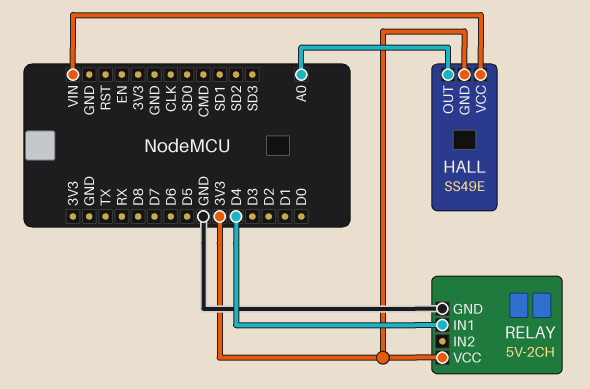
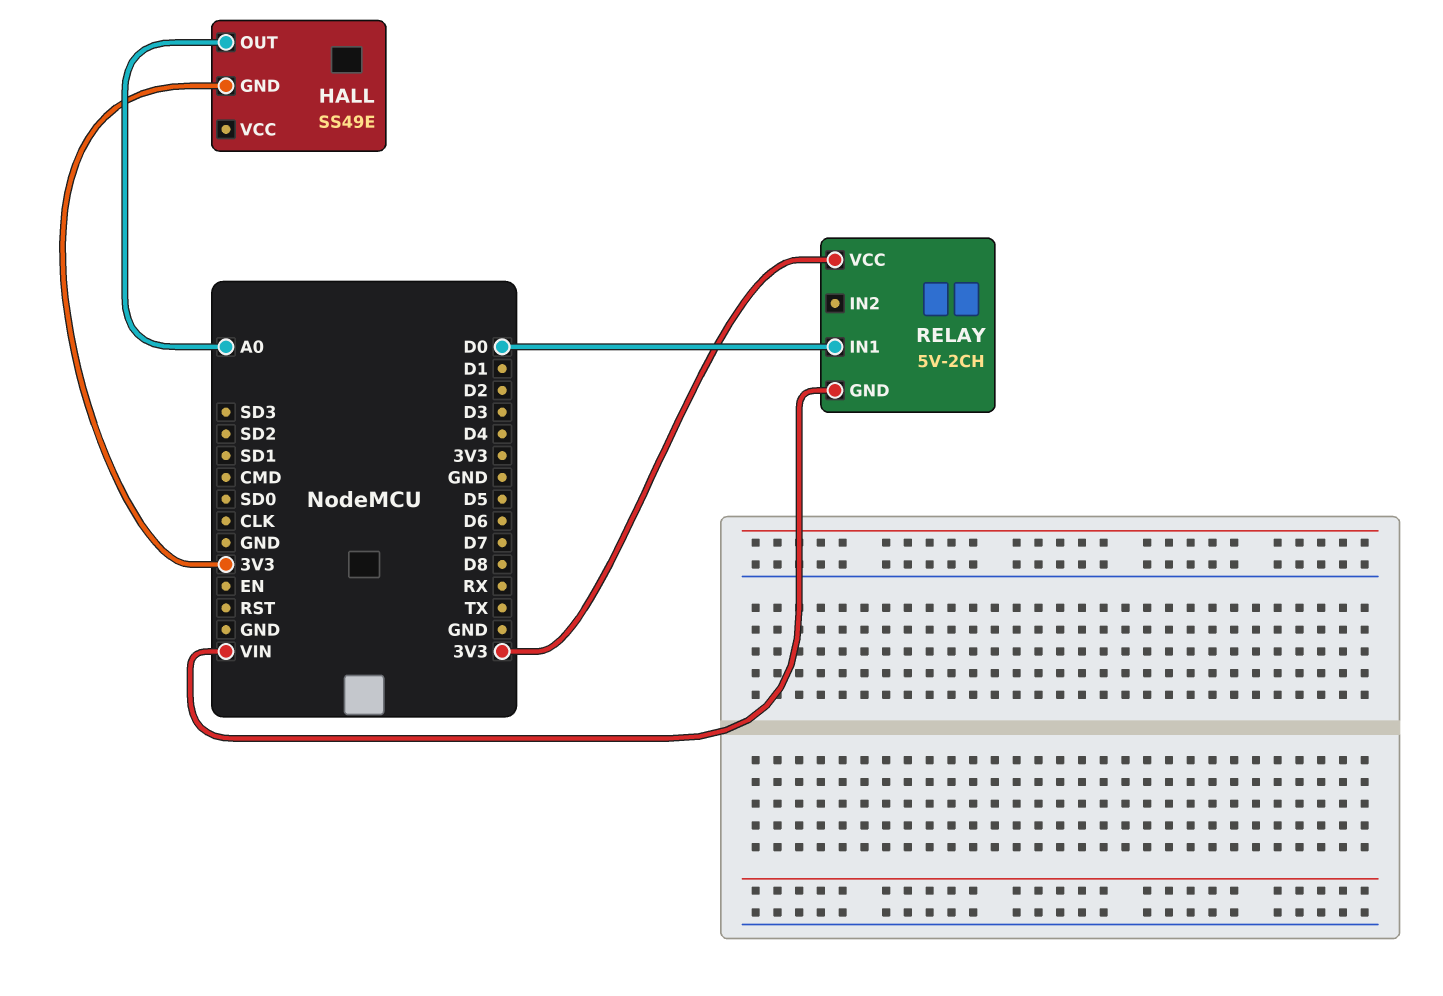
HALL pin VCC: VIN -> none
RELAY pin GND: GND -> VIN
RELAY pin IN1: D4 -> D0

